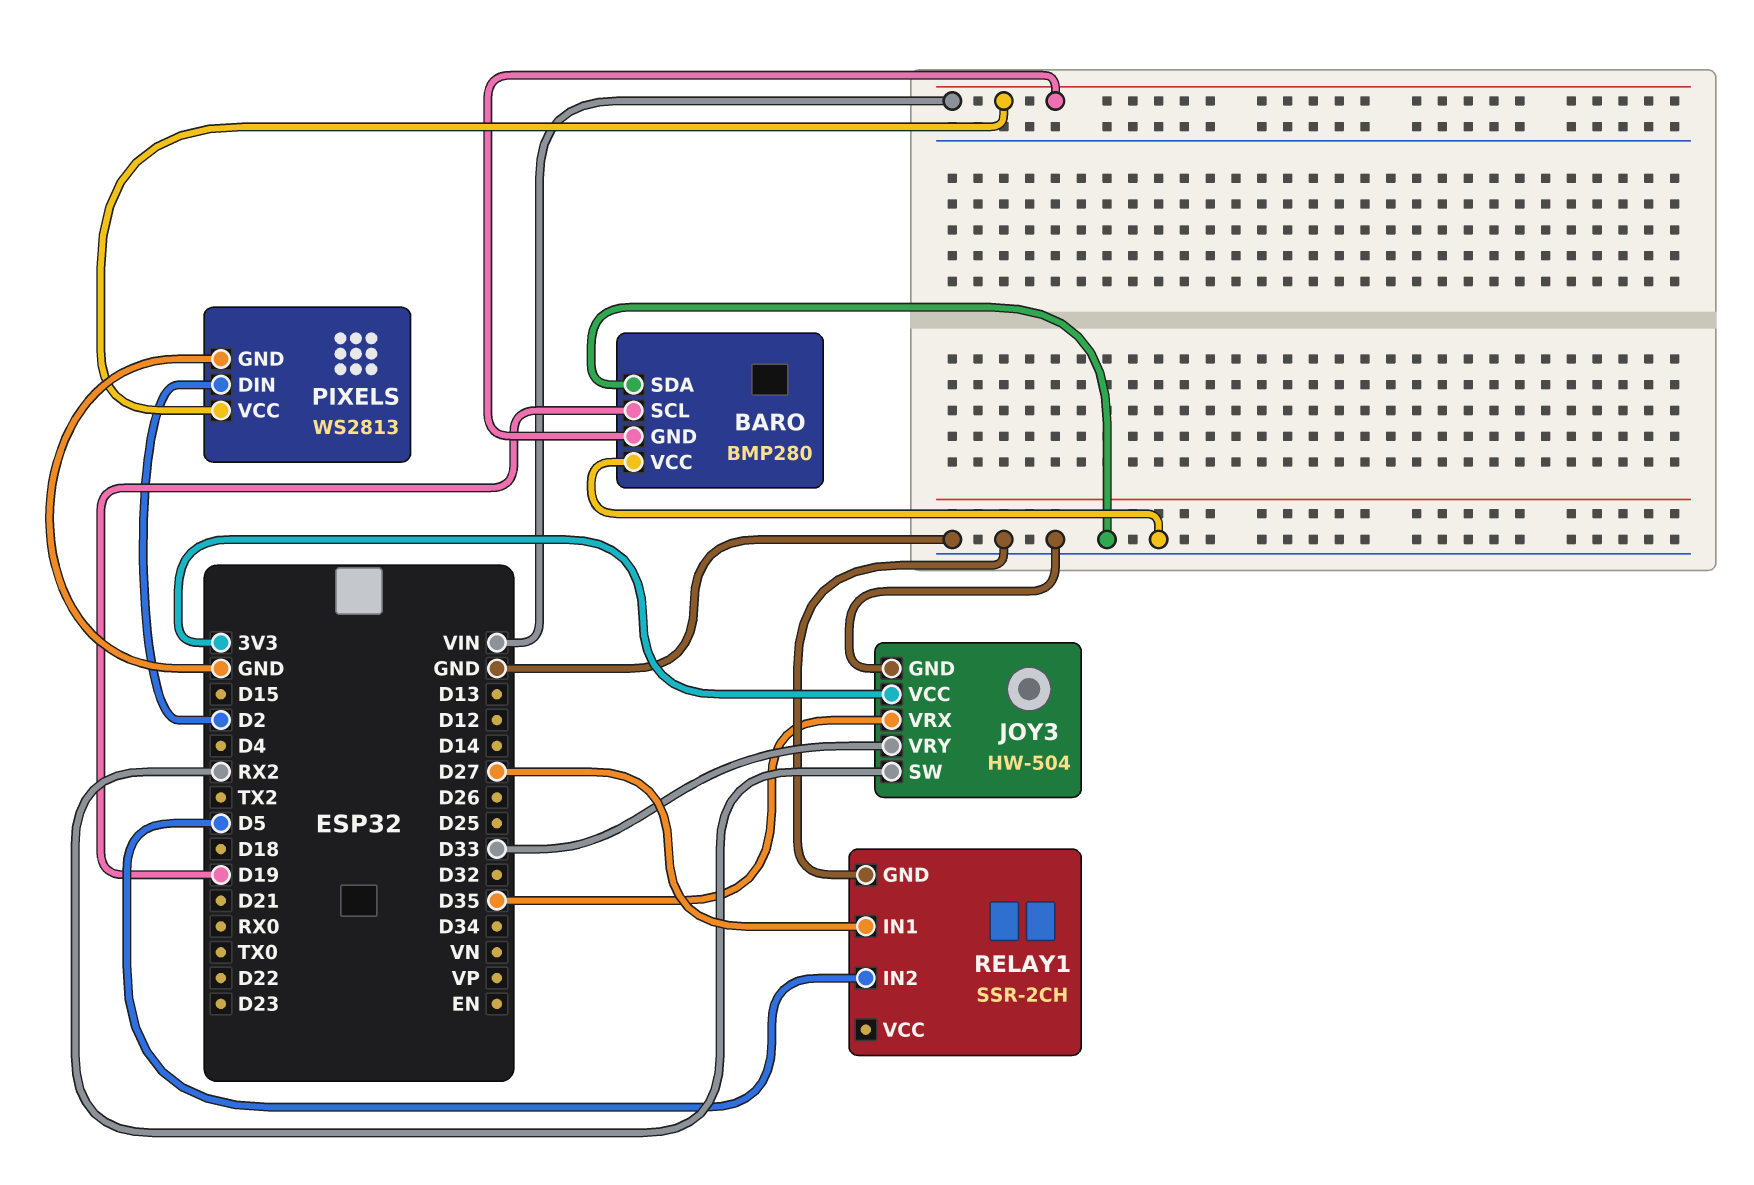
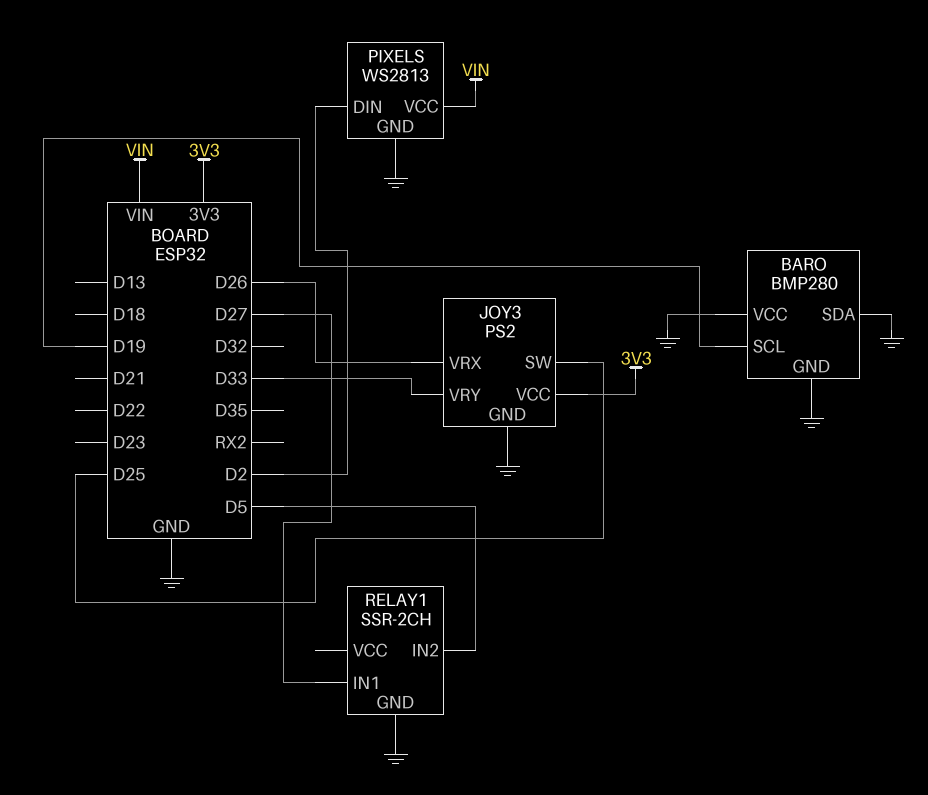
BARO pin GND: VIN -> GND
JOY3: HW-504 -> PS2
JOY3 pin SW: RX2 -> D25
JOY3 pin VRX: D35 -> D26

